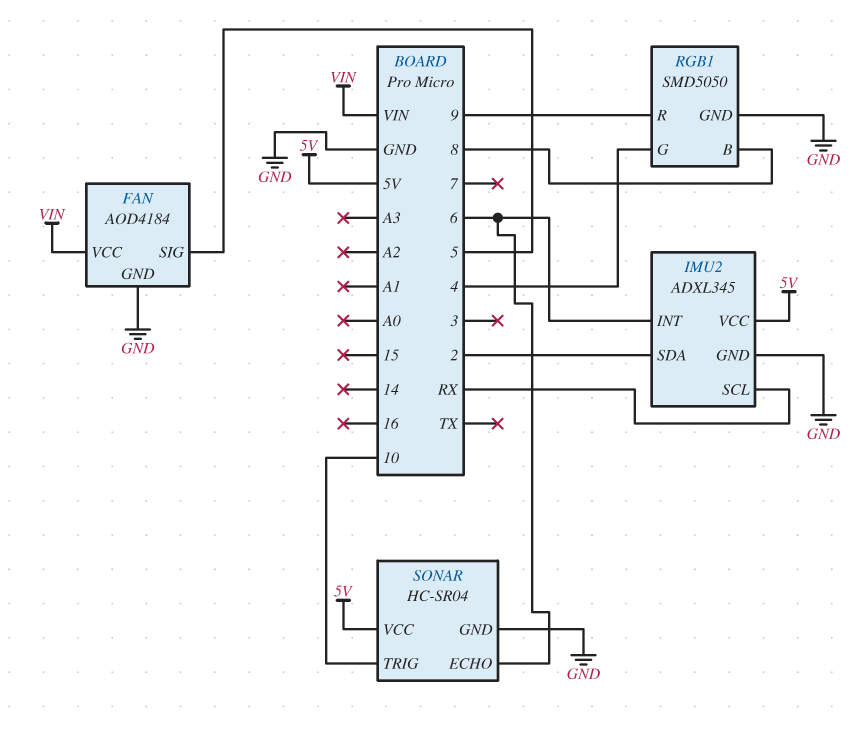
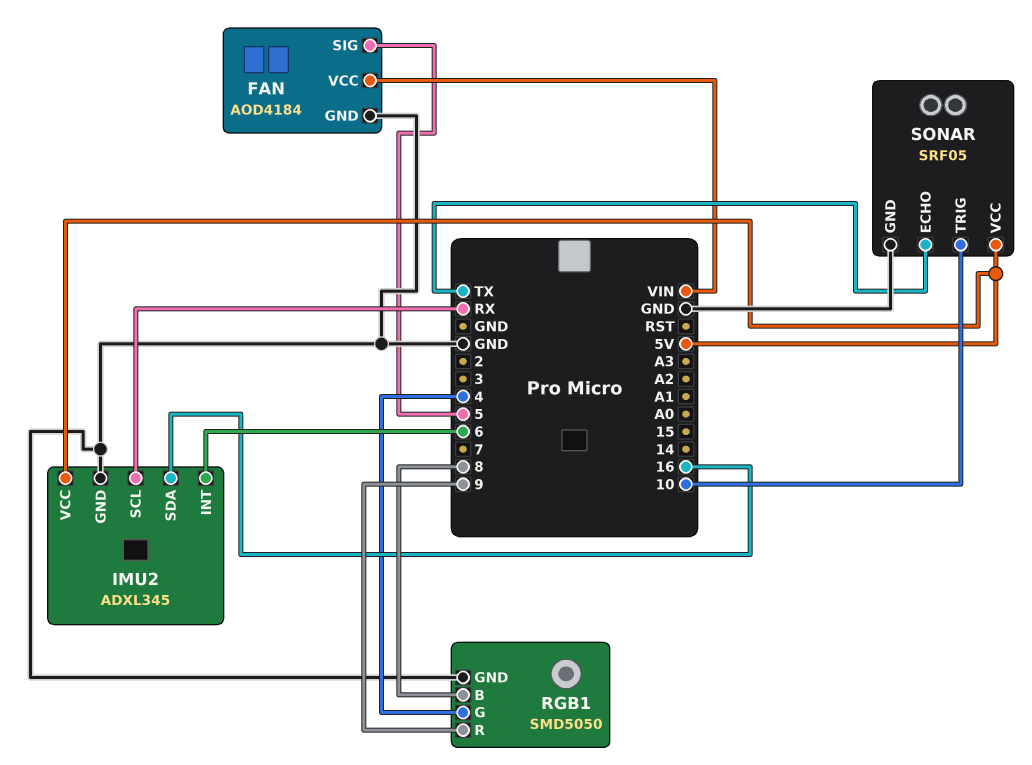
IMU2 pin SDA: 2 -> 16
SONAR: HC-SR04 -> SRF05
SONAR pin ECHO: 6 -> TX

